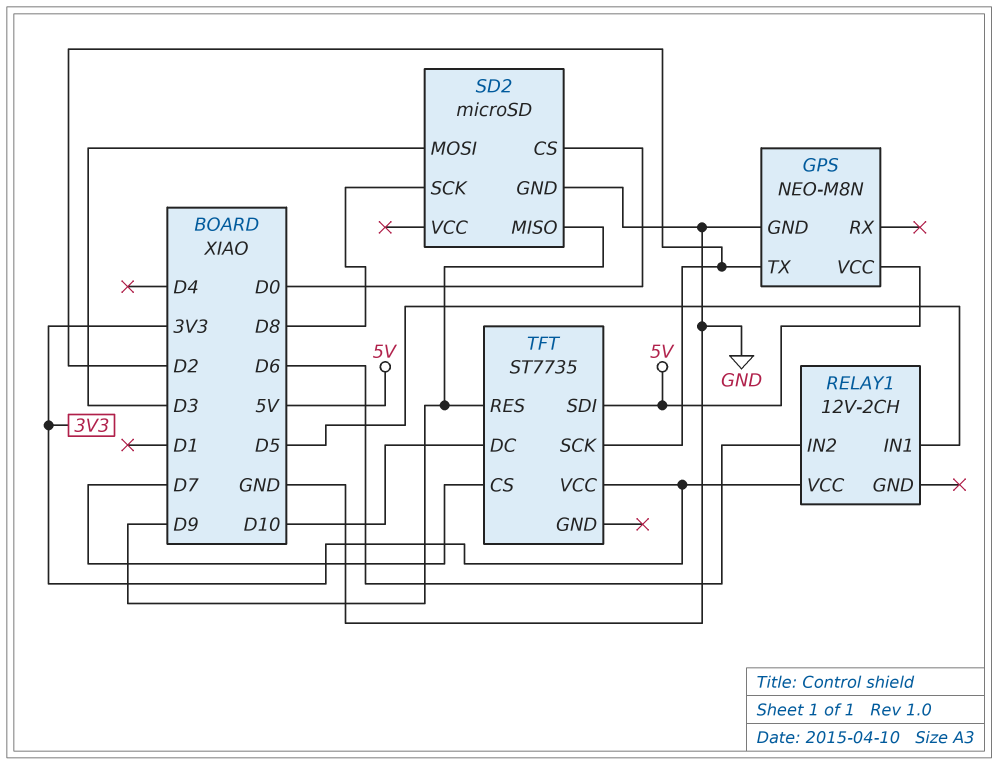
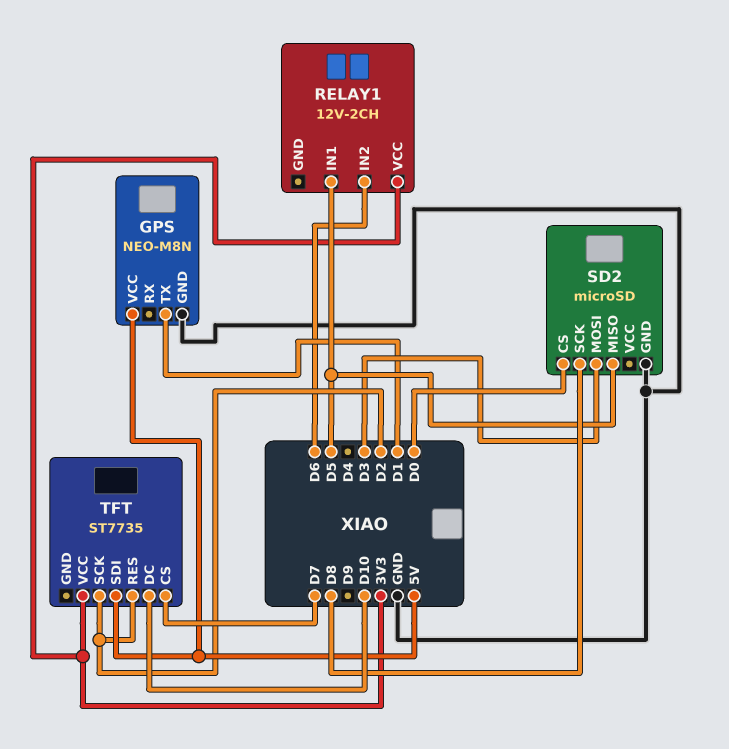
GPS pin TX: D2 -> D1
SD2 pin MISO: D9 -> D5
TFT pin RES: D9 -> D2

